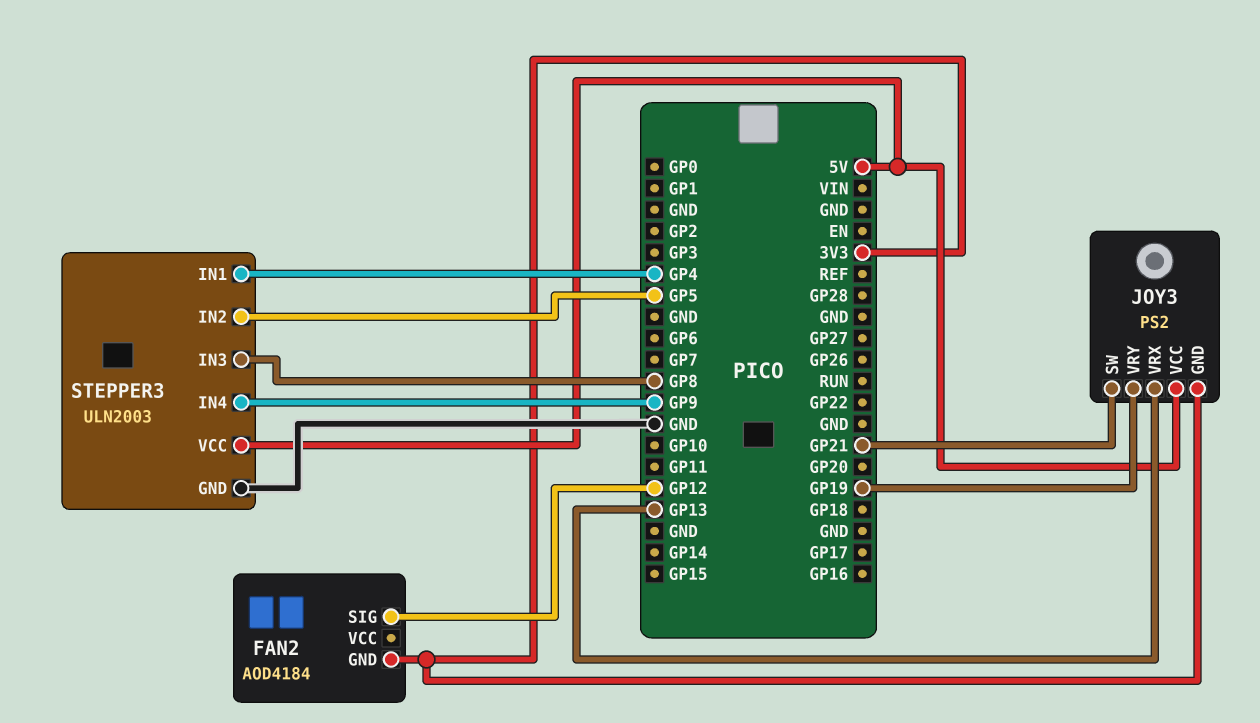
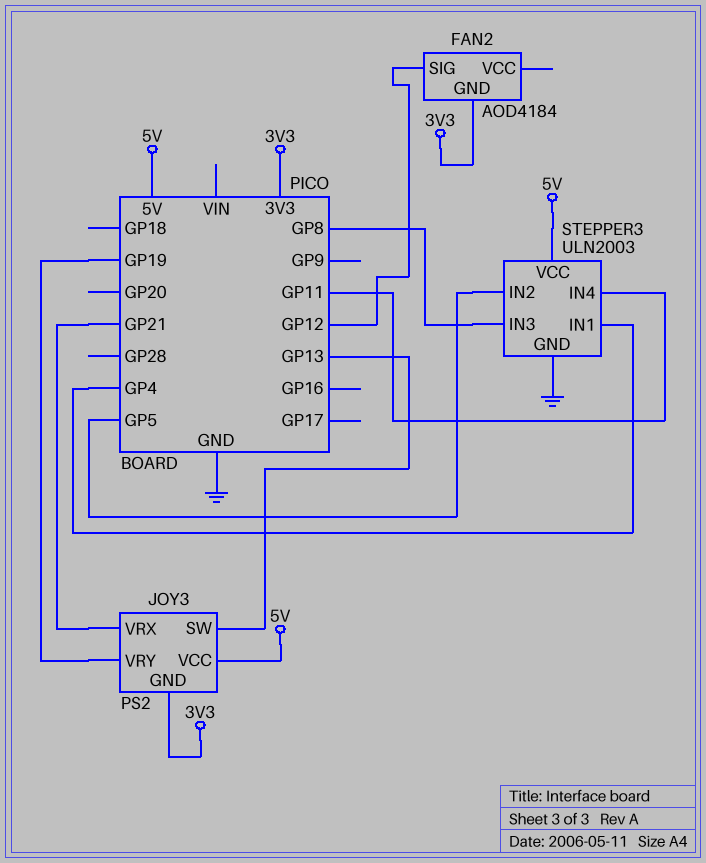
JOY3 pin SW: GP21 -> GP13
JOY3 pin VRX: GP13 -> GP21
STEPPER3 pin IN4: GP9 -> GP11

